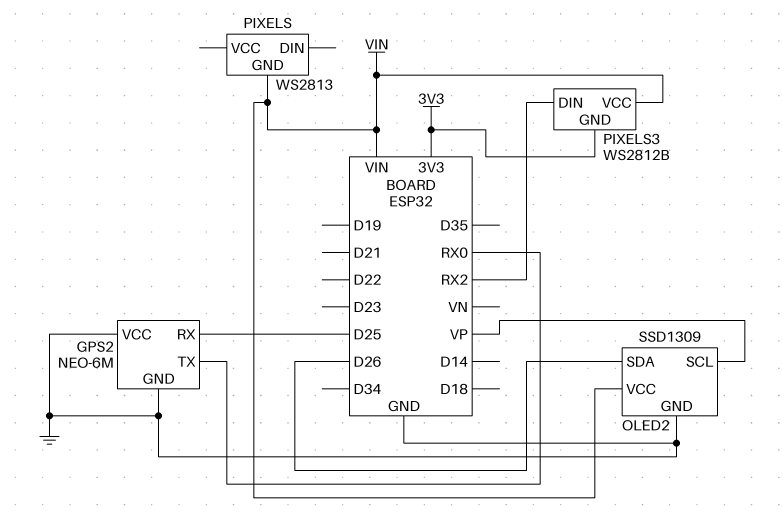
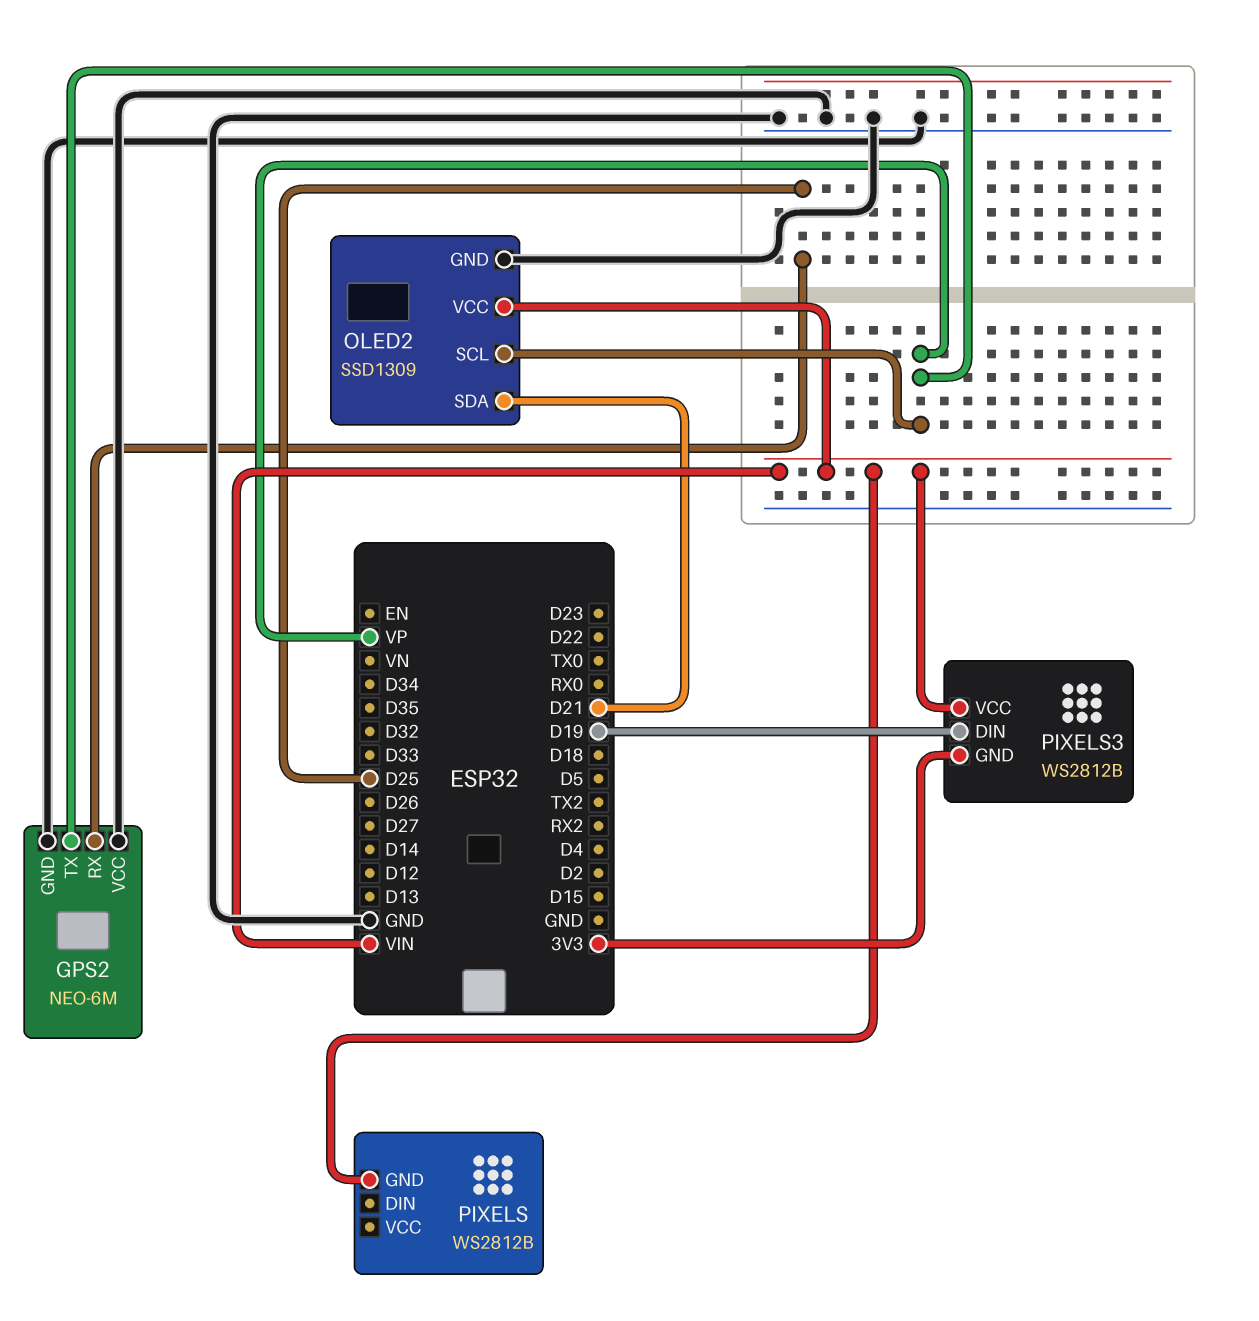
GPS2 pin TX: RX0 -> VP
OLED2 pin SDA: D26 -> D21
PIXELS: WS2813 -> WS2812B
PIXELS3 pin DIN: RX2 -> D19

